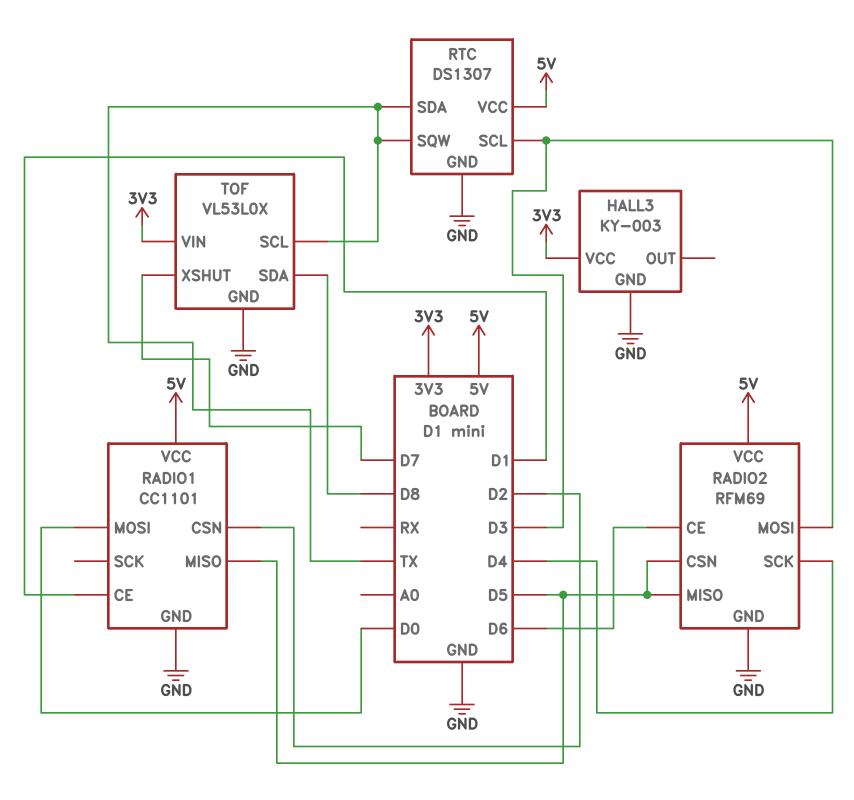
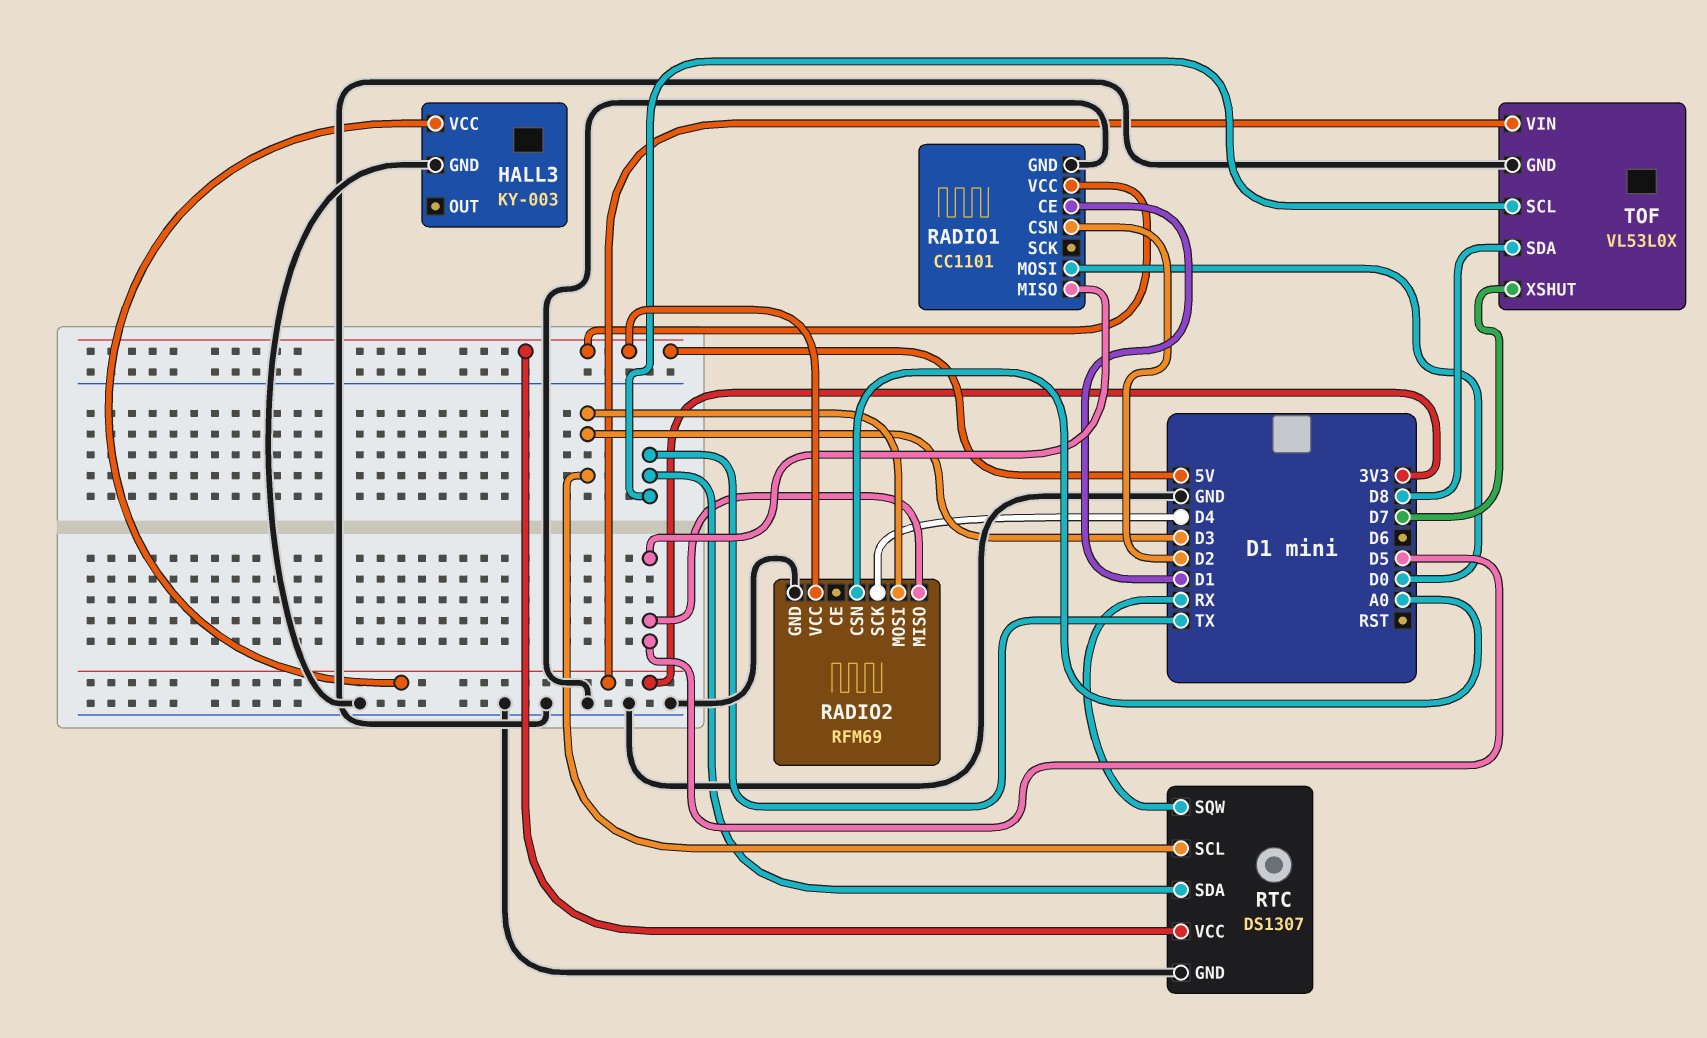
RADIO2 pin CE: D6 -> none
RADIO2 pin CSN: D5 -> A0
RTC pin SQW: TX -> RX

